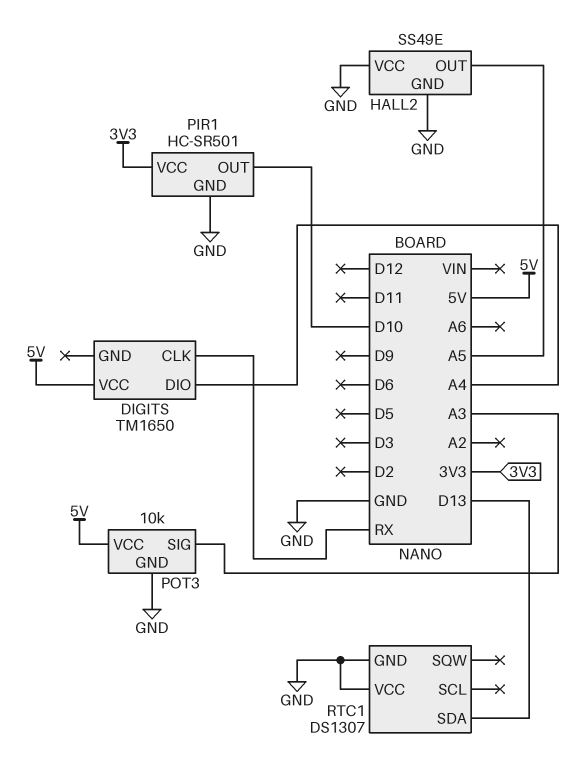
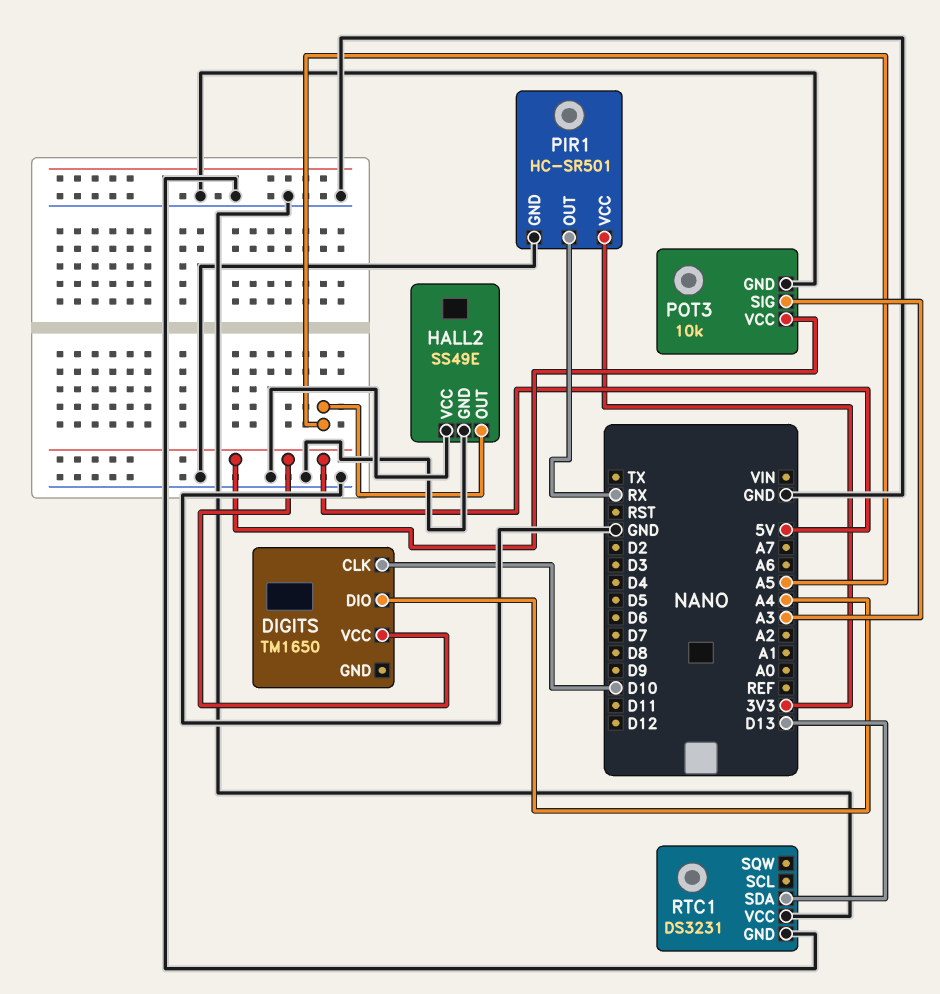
DIGITS pin CLK: RX -> D10
PIR1 pin OUT: D10 -> RX
RTC1: DS1307 -> DS3231

